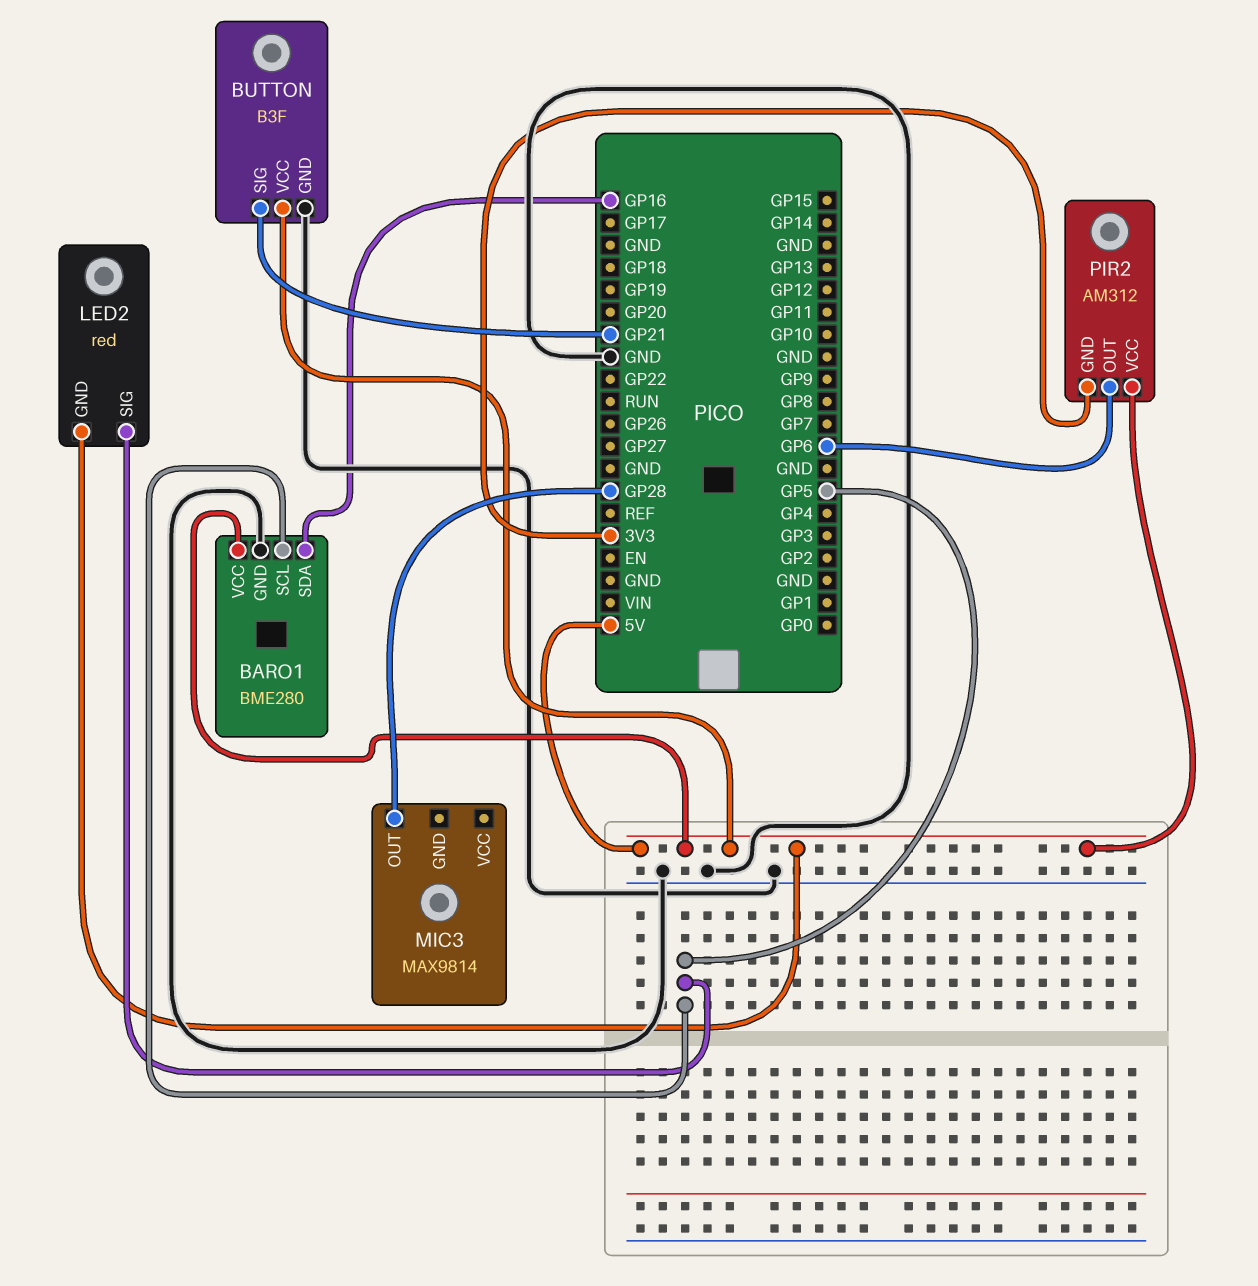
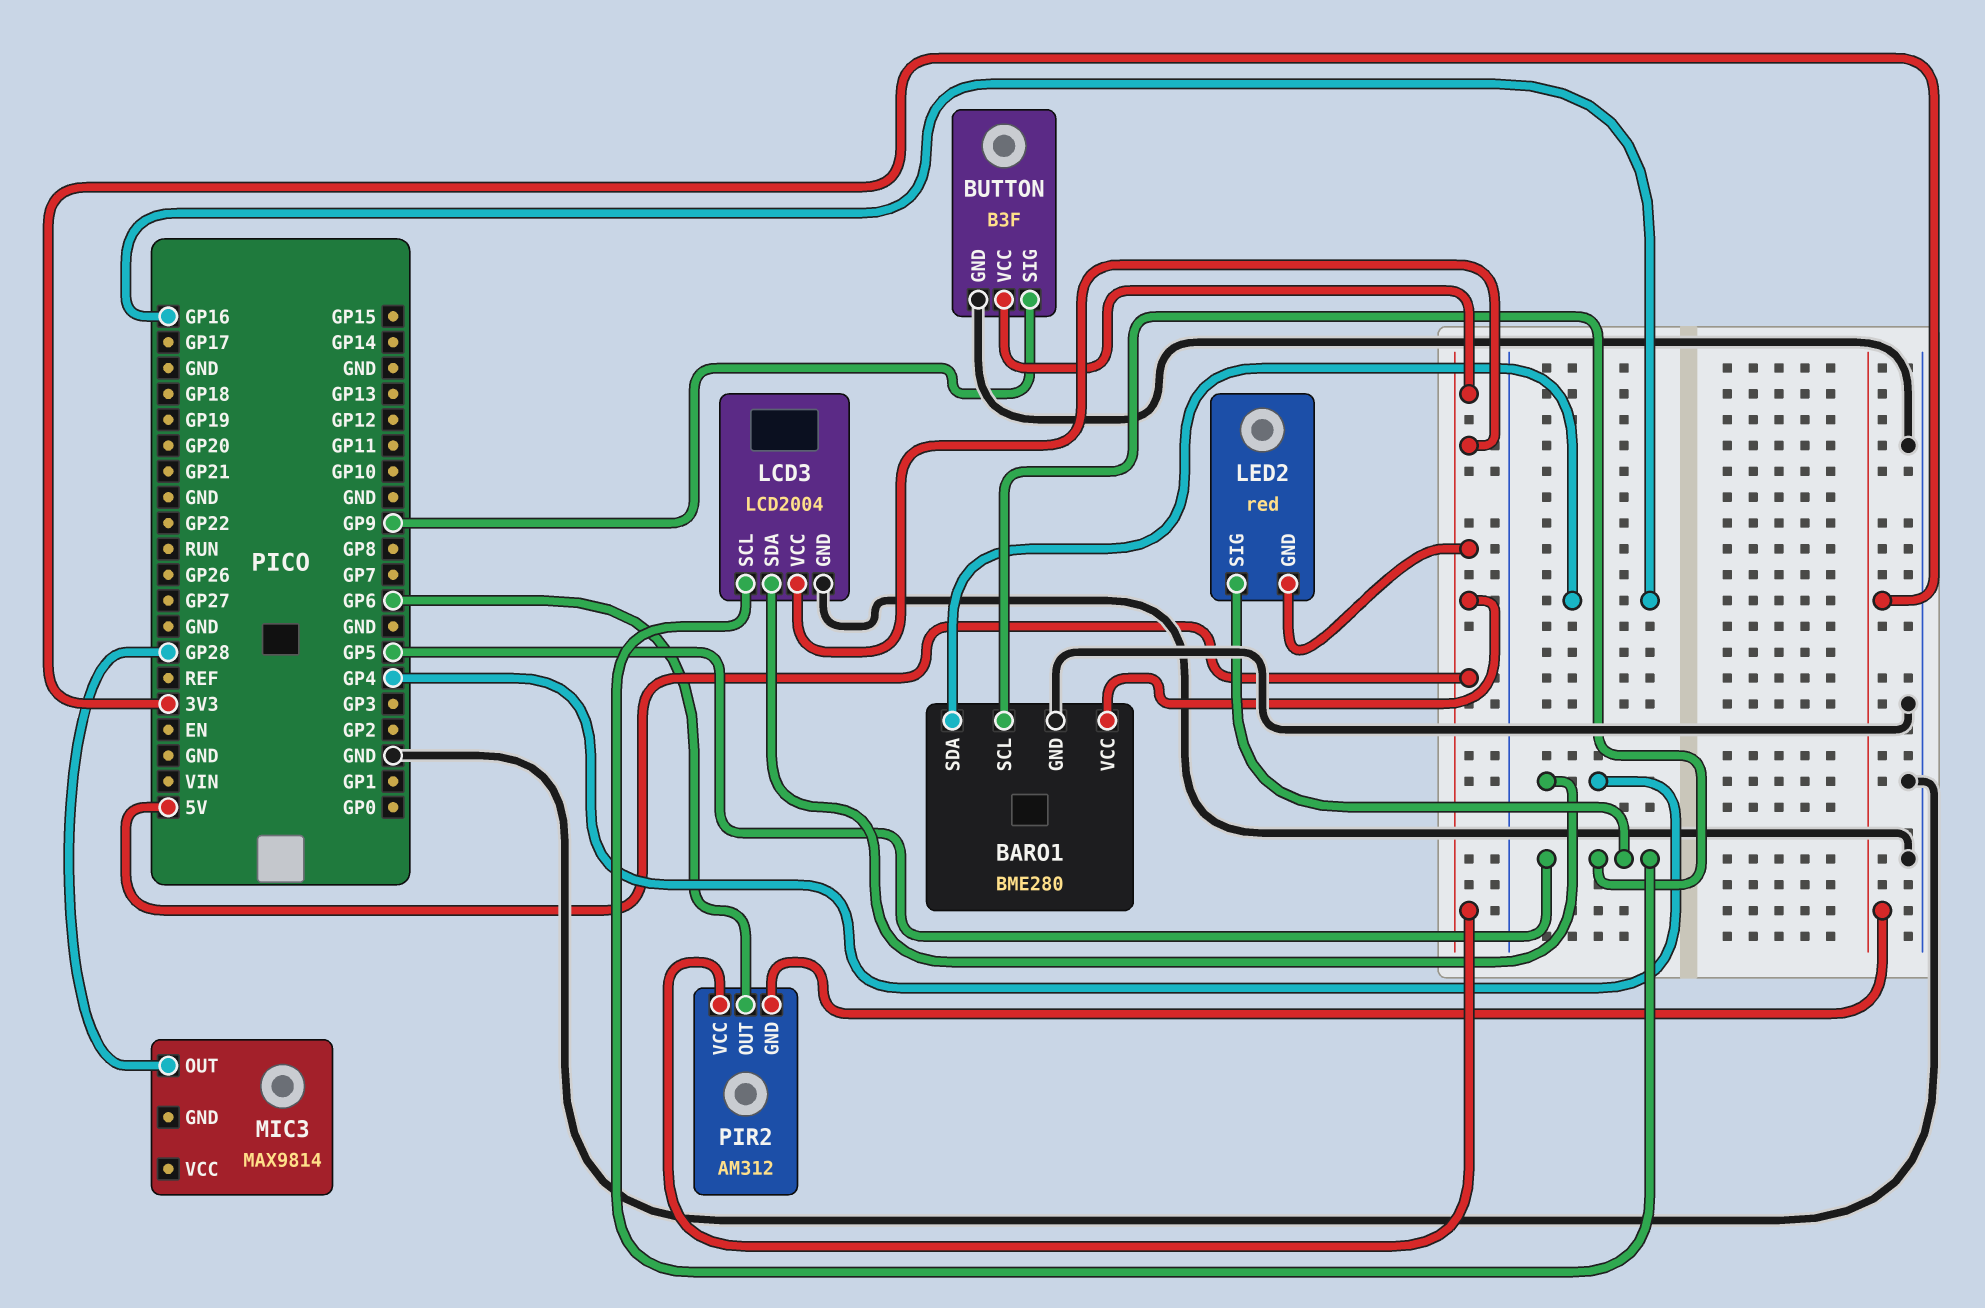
BUTTON pin SIG: GP21 -> GP9
LCD3: none -> LCD2004
LCD3 pin GND: none -> GND
LCD3 pin SCL: none -> GP5
LCD3 pin SDA: none -> GP4
LCD3 pin VCC: none -> 5V

